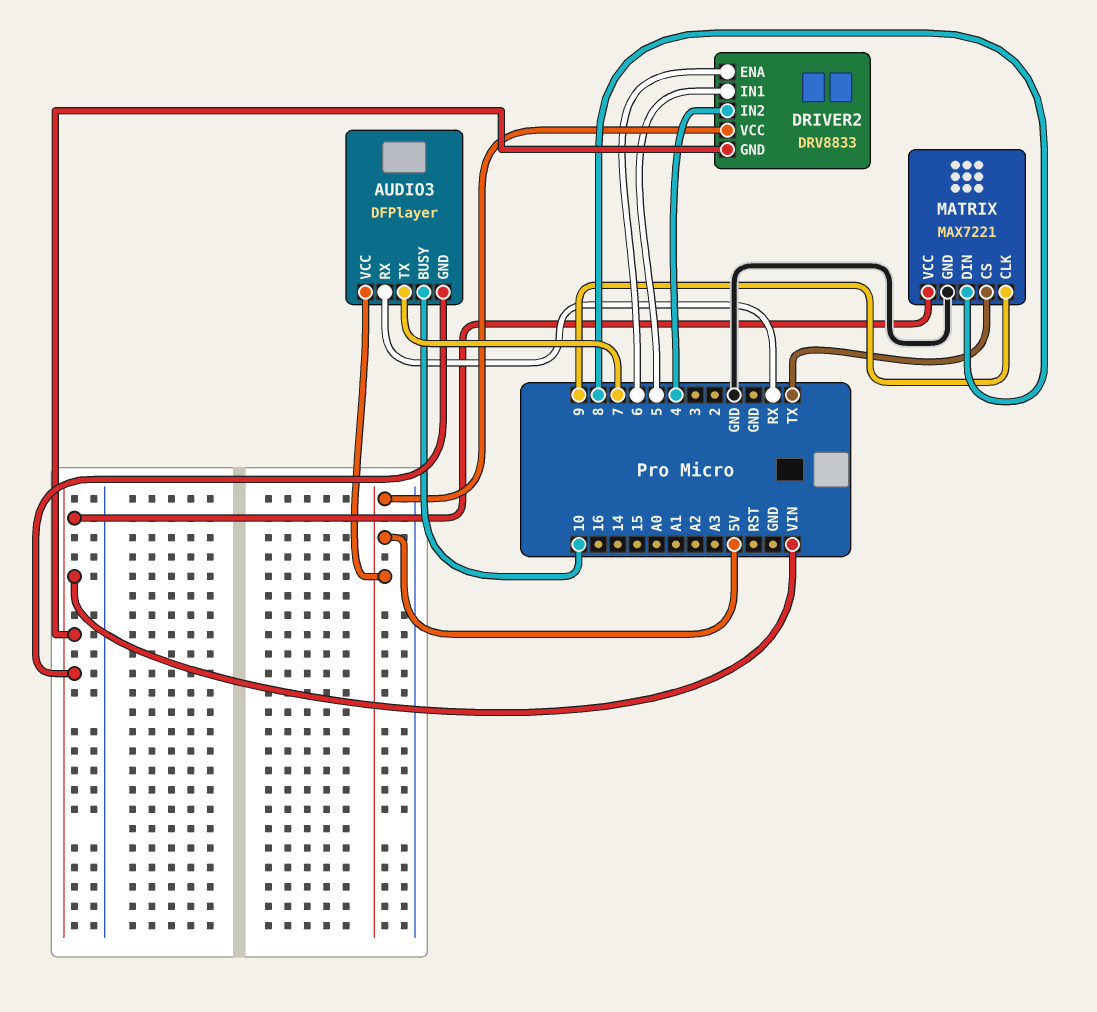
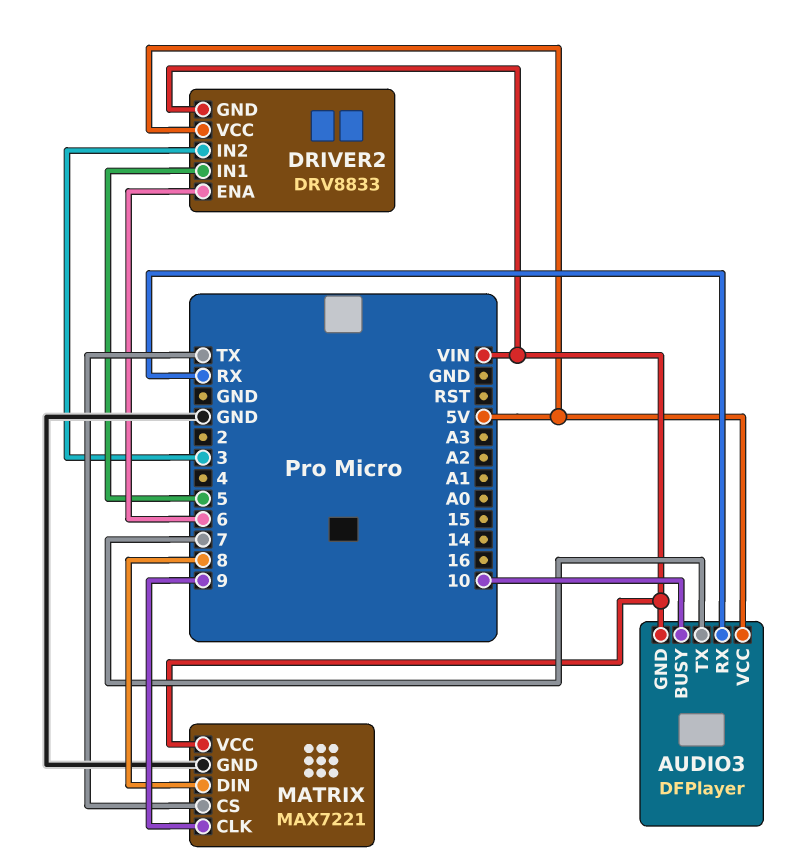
DRIVER2 pin IN2: 4 -> 3

